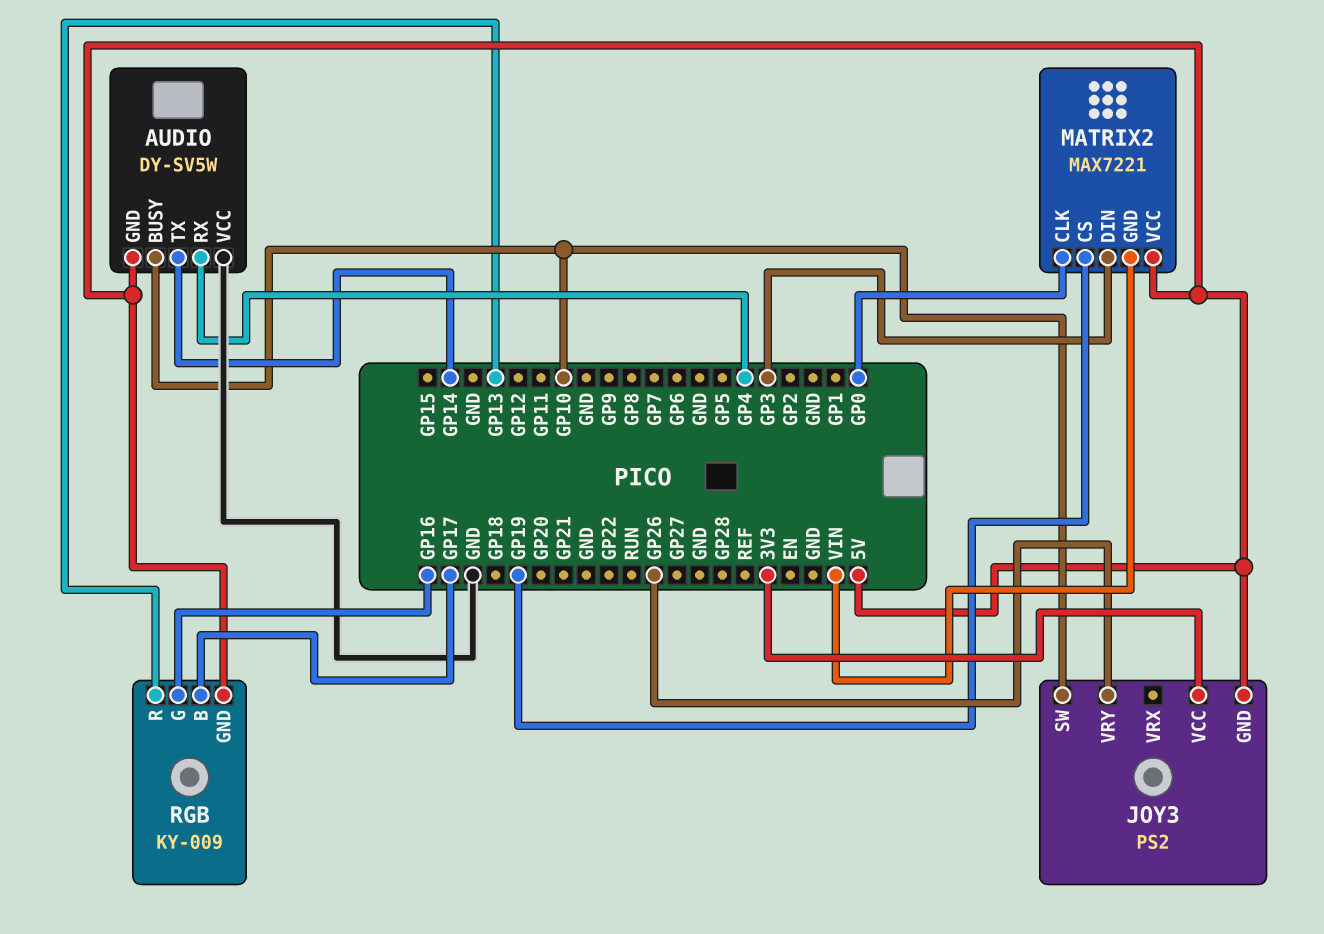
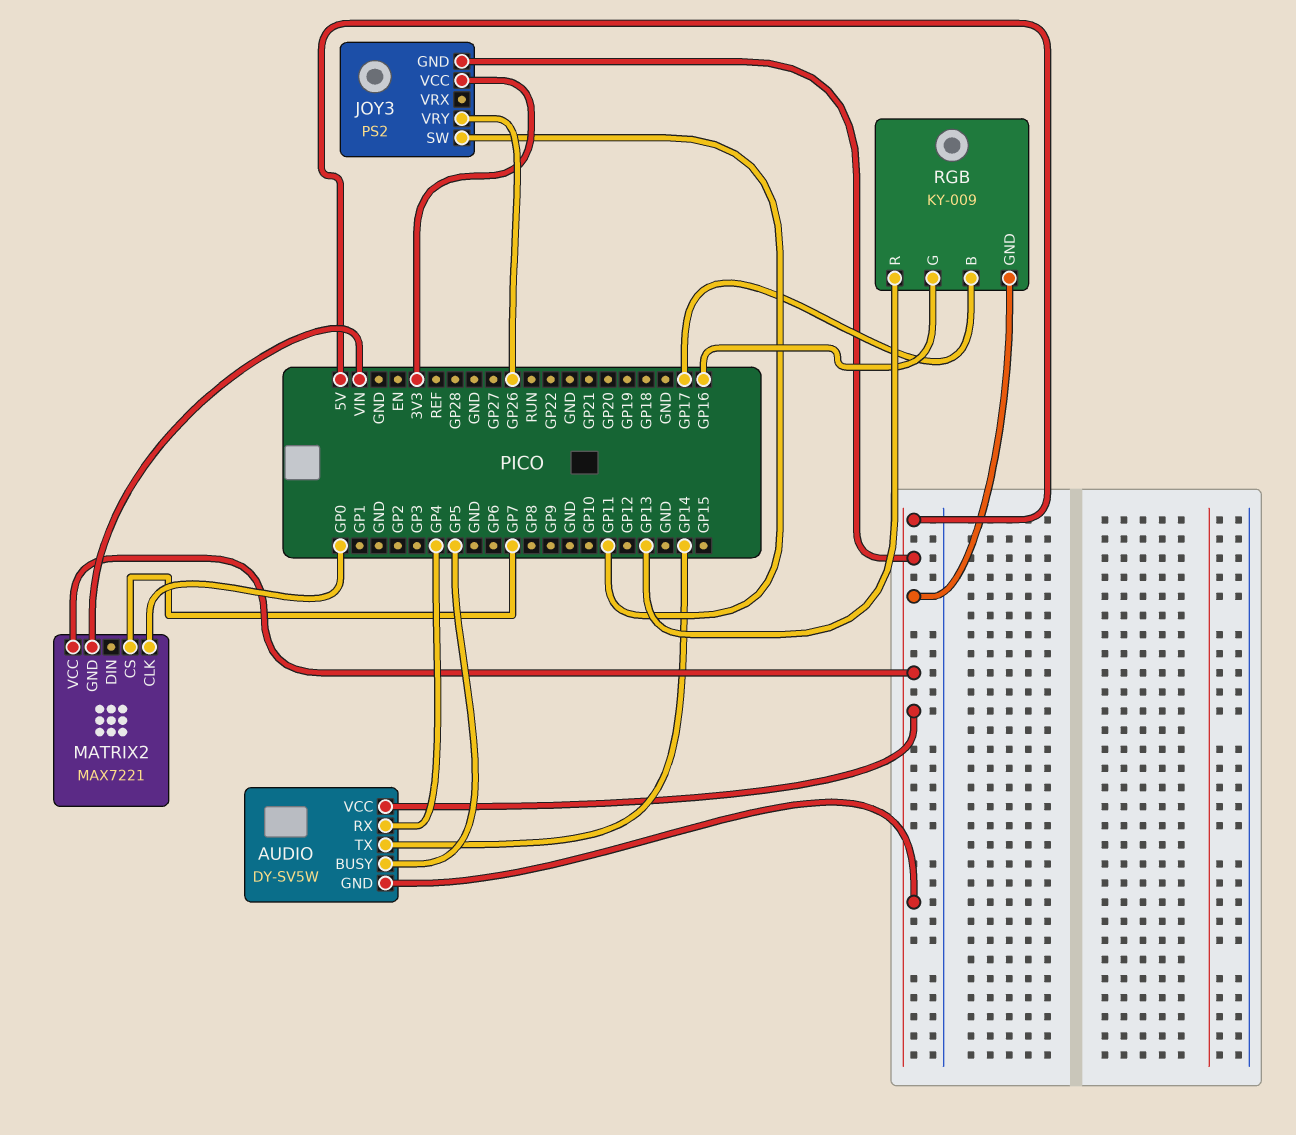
AUDIO pin BUSY: GP10 -> GP5
AUDIO pin VCC: GND -> 5V
JOY3 pin SW: GP10 -> GP11
MATRIX2 pin CS: GP19 -> GP7
MATRIX2 pin DIN: GP3 -> none

